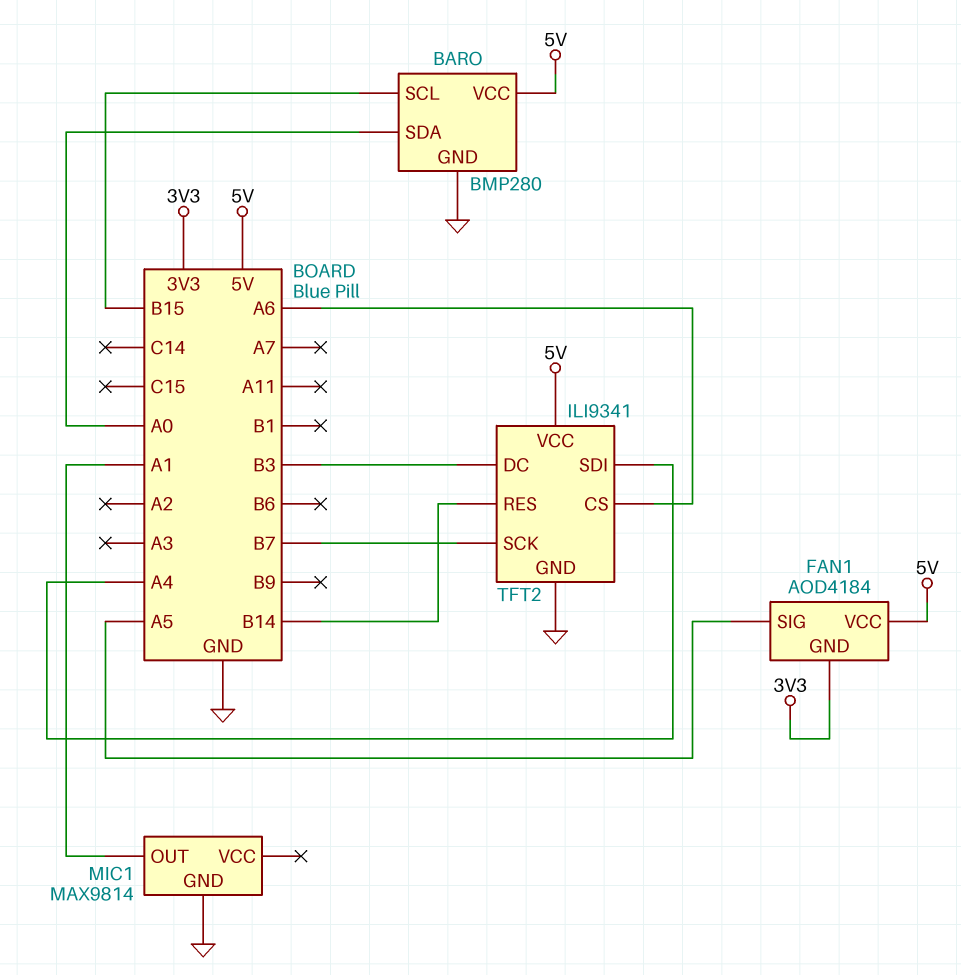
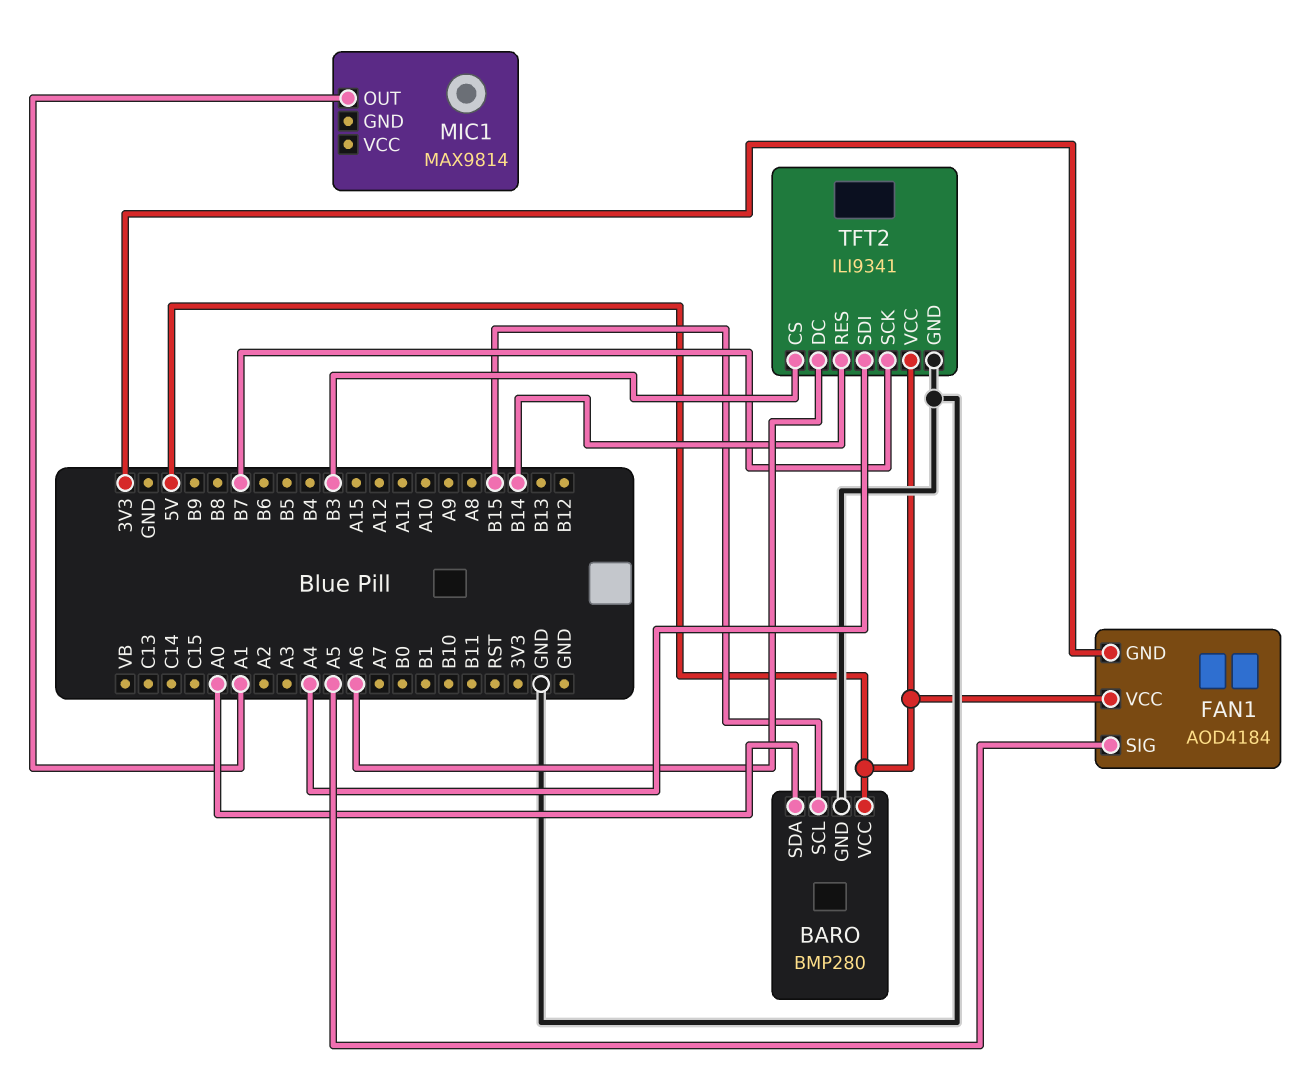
MIC1 pin GND: GND -> none
TFT2 pin CS: A6 -> B3
TFT2 pin DC: B3 -> A6

